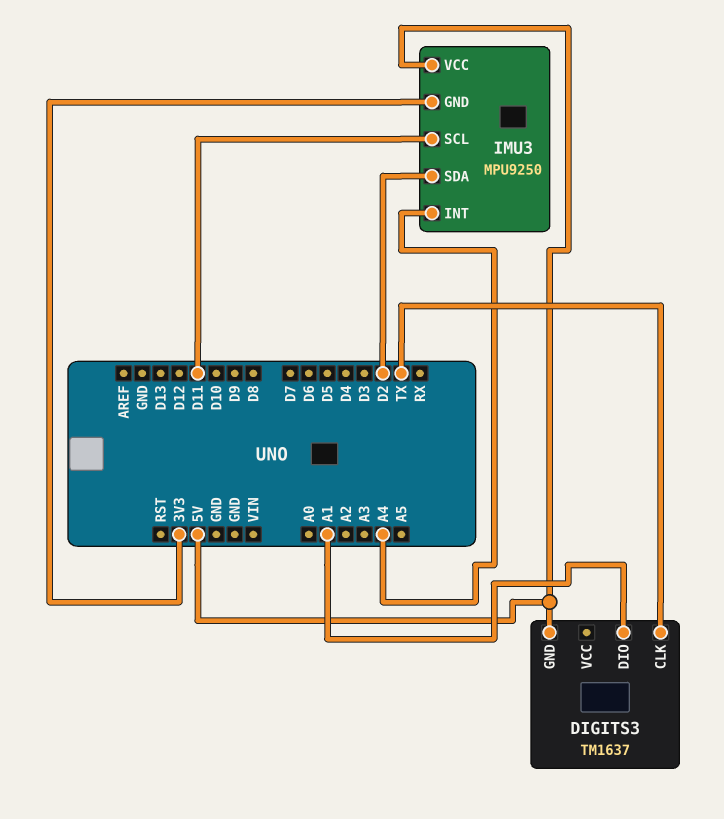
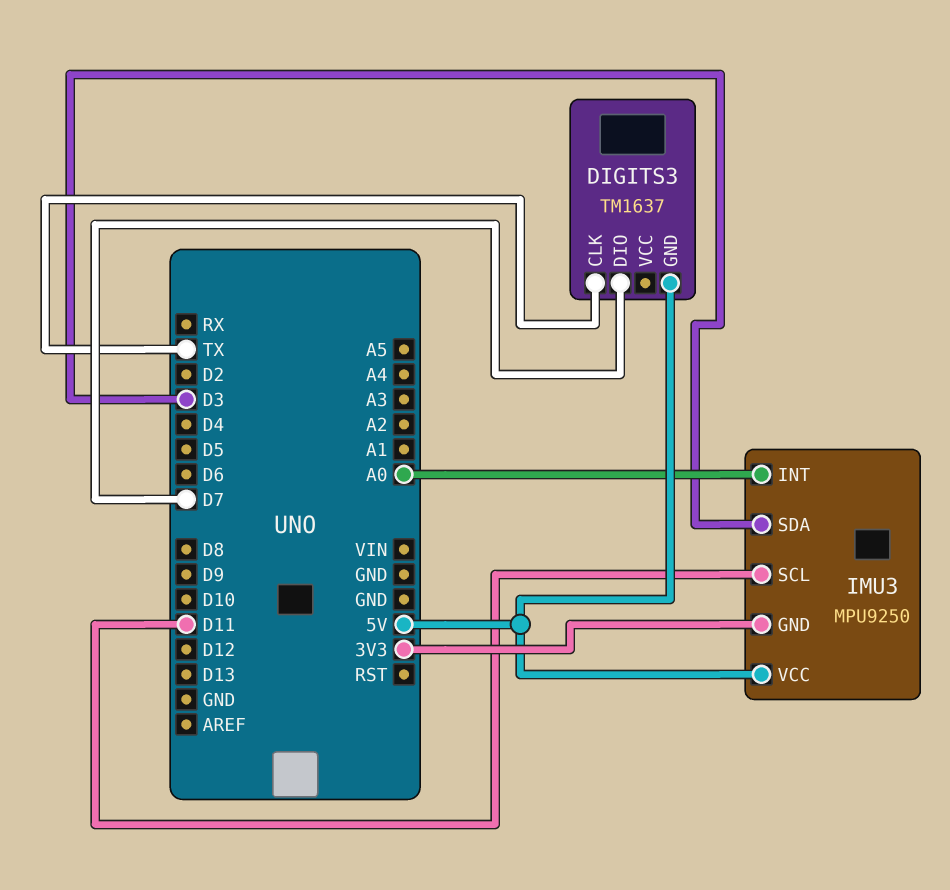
DIGITS3 pin DIO: A1 -> D7
IMU3 pin INT: A4 -> A0
IMU3 pin SDA: D2 -> D3

